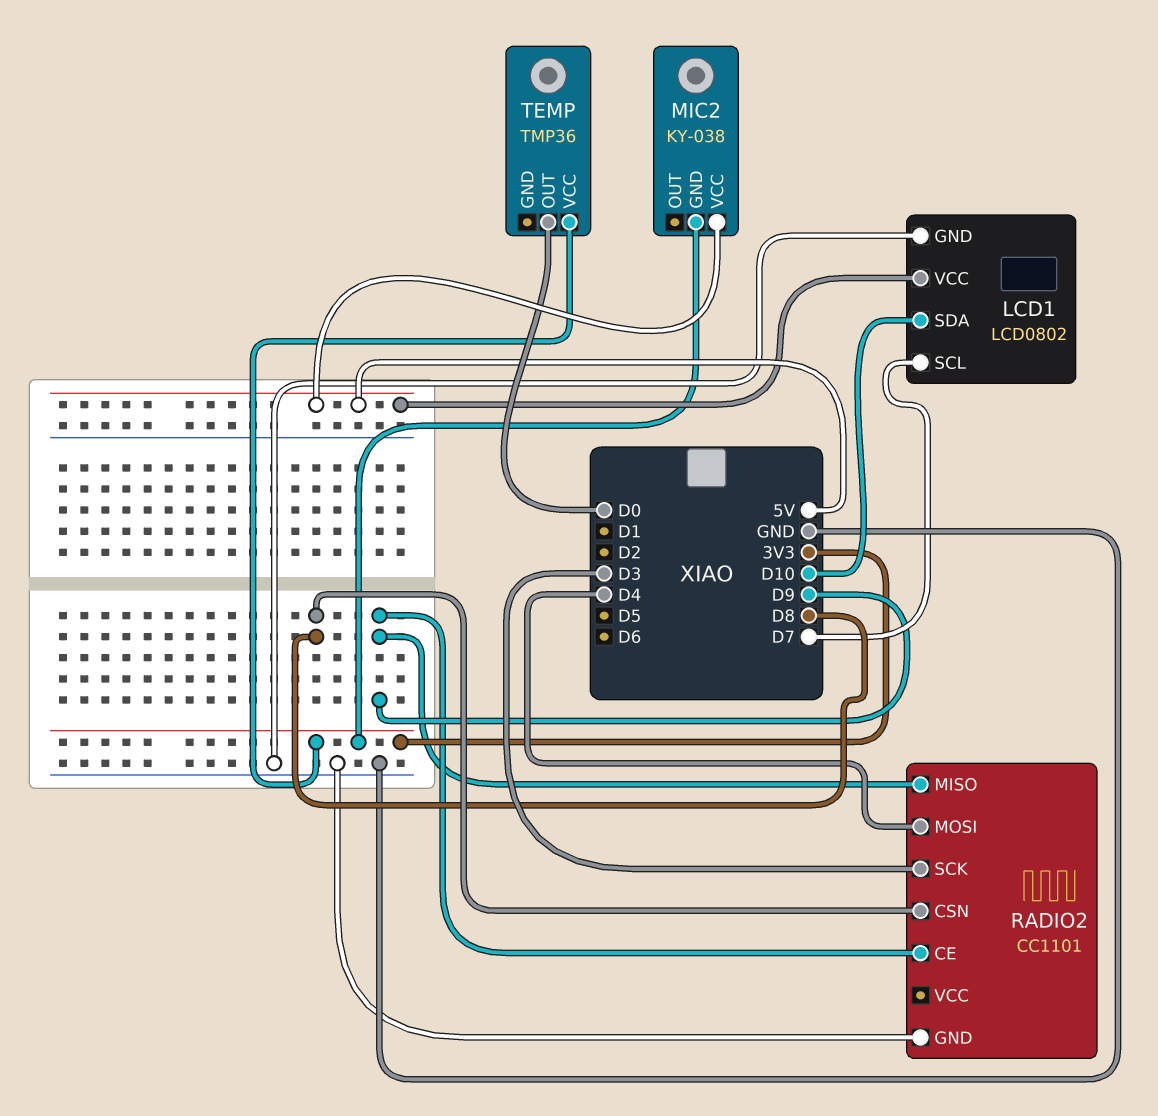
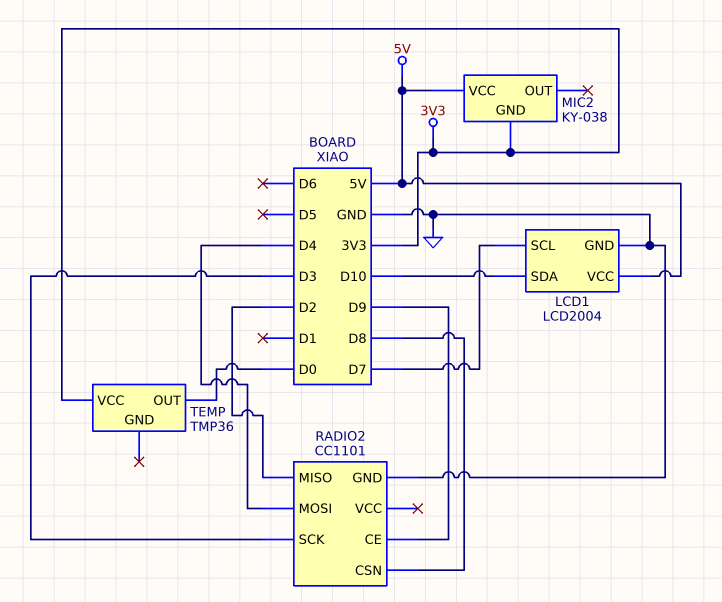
LCD1: LCD0802 -> LCD2004
RADIO2 pin MISO: D9 -> D2

